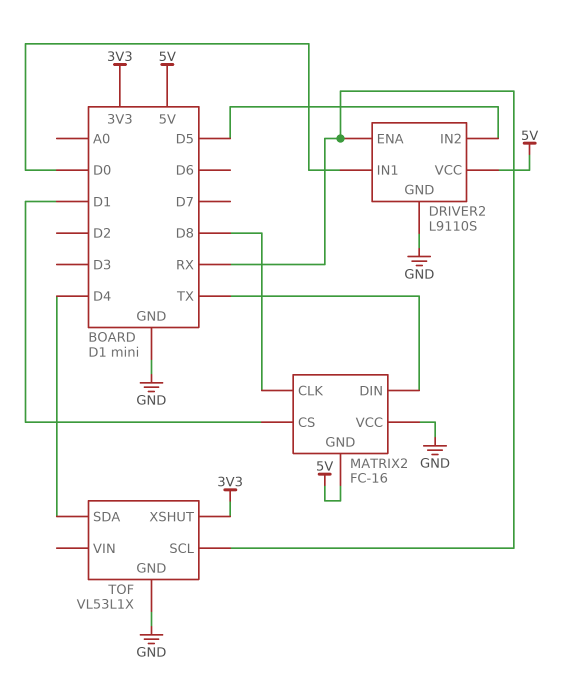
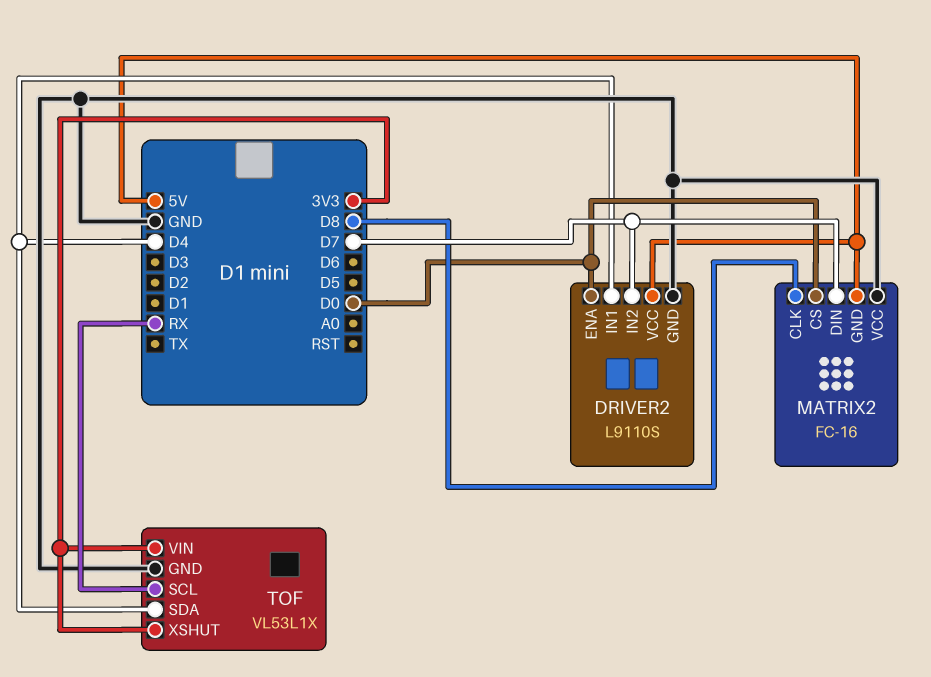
DRIVER2 pin ENA: RX -> D0
DRIVER2 pin IN1: D0 -> D4
DRIVER2 pin IN2: D5 -> D7
MATRIX2 pin CS: D1 -> D0
MATRIX2 pin DIN: TX -> D7
TOF pin VIN: none -> 3V3

